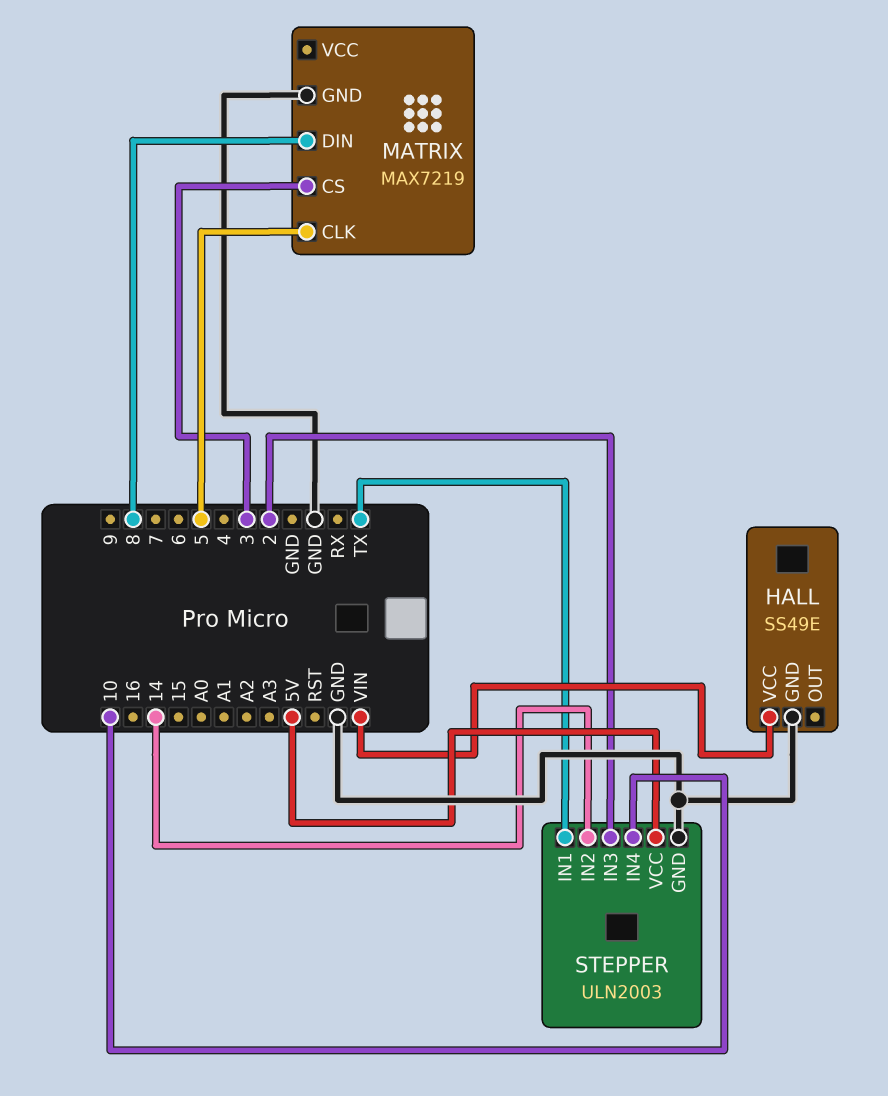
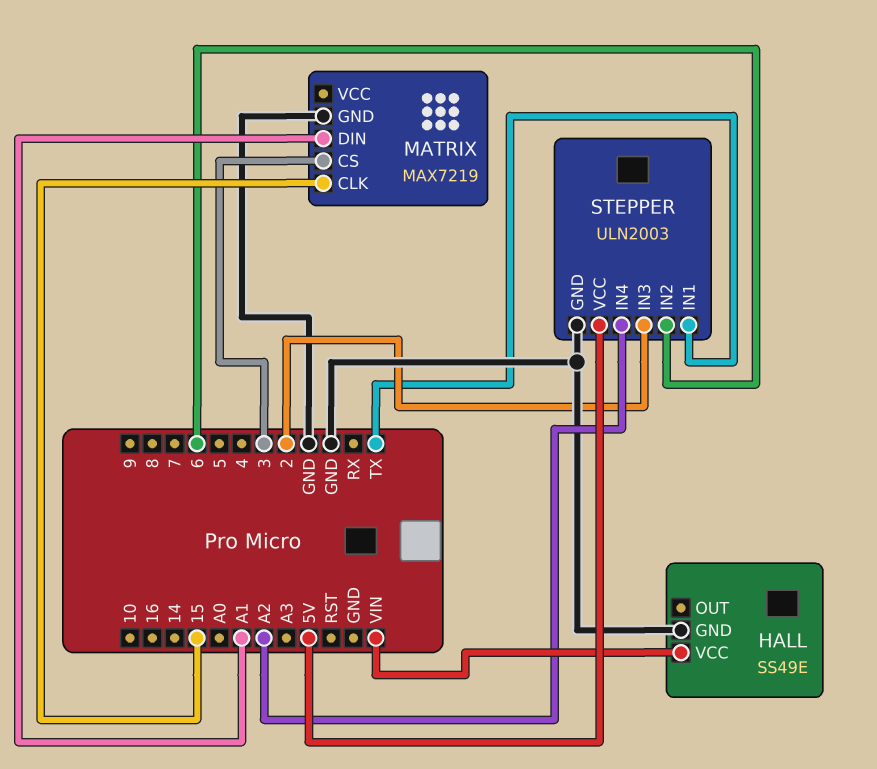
MATRIX pin CLK: 5 -> 15
MATRIX pin DIN: 8 -> A1
STEPPER pin IN2: 14 -> 6
STEPPER pin IN4: 10 -> A2

